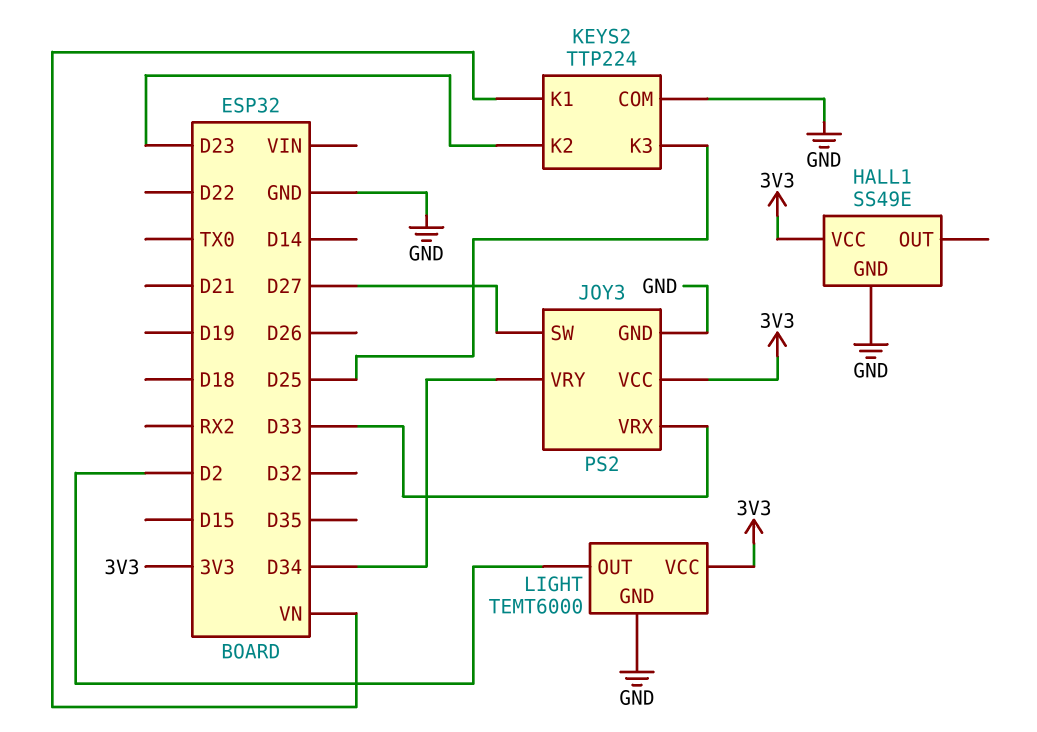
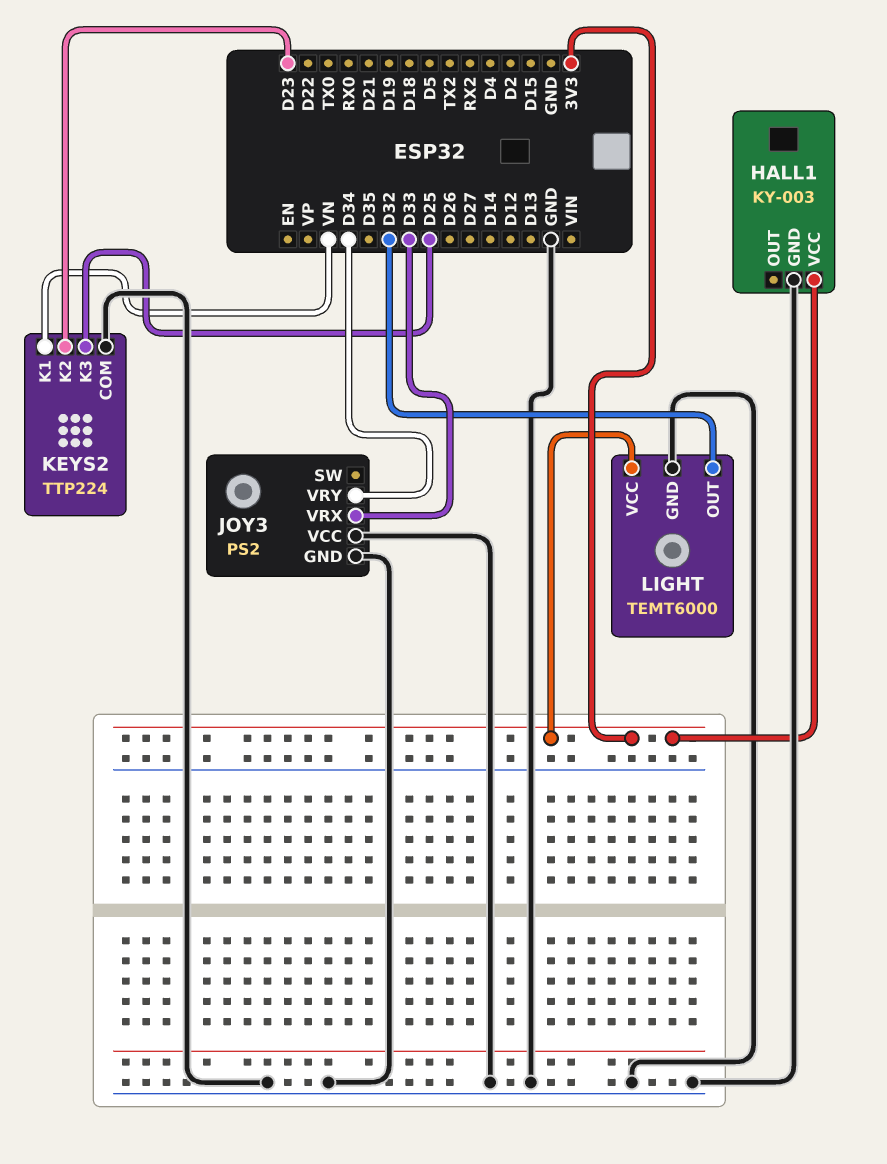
HALL1: SS49E -> KY-003
JOY3 pin SW: D27 -> none
JOY3 pin VCC: 3V3 -> GND
LIGHT pin OUT: D2 -> D32

